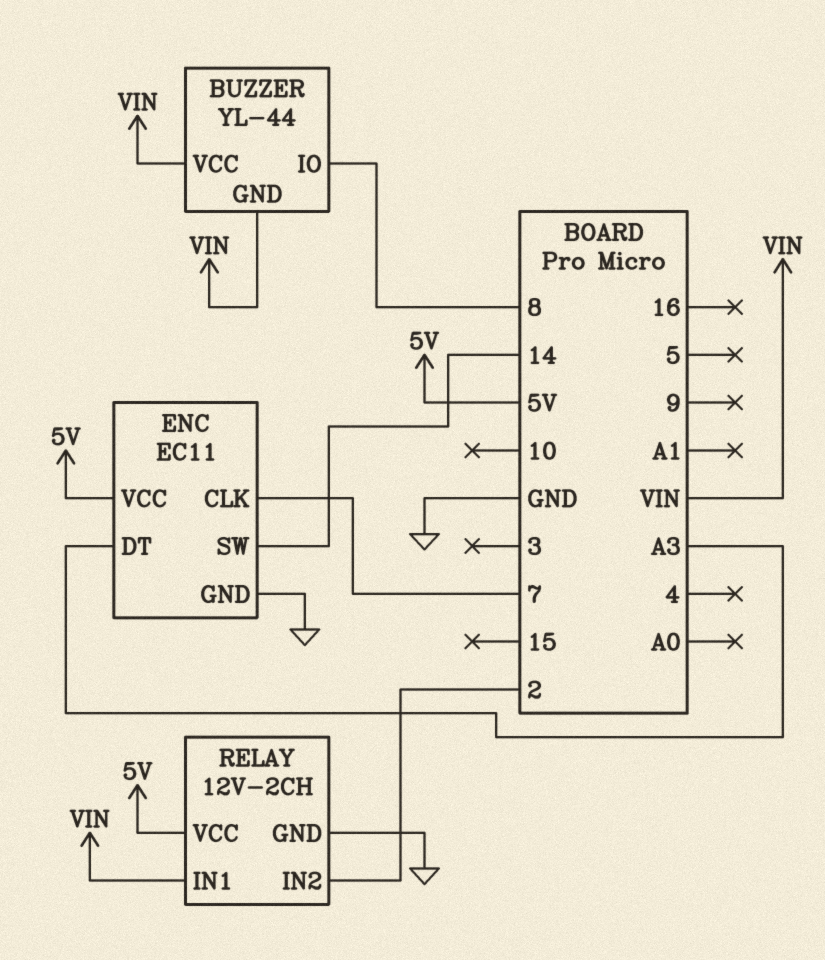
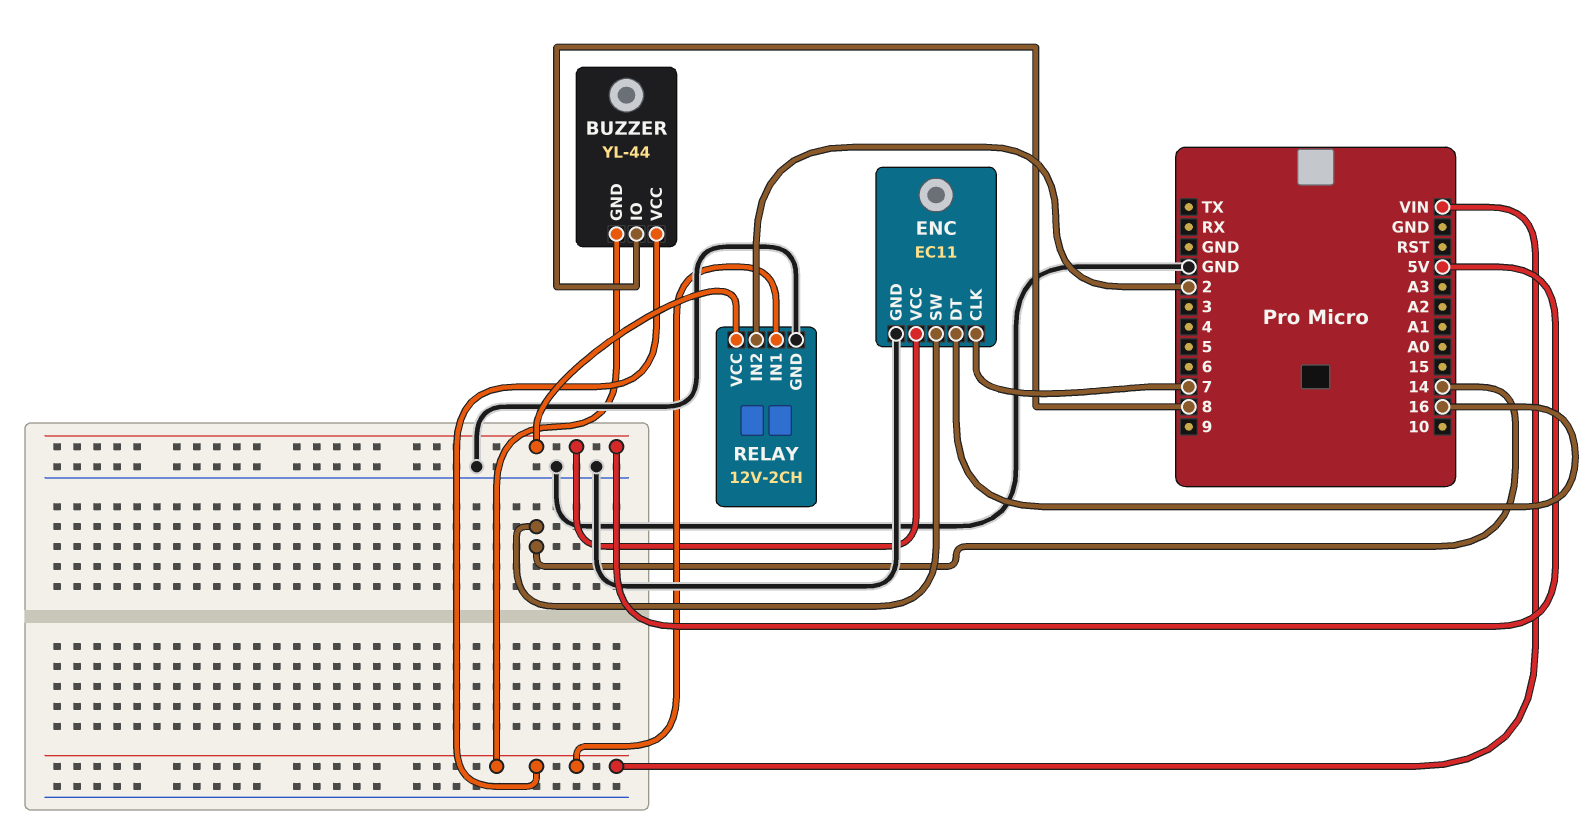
ENC pin DT: A3 -> 16

